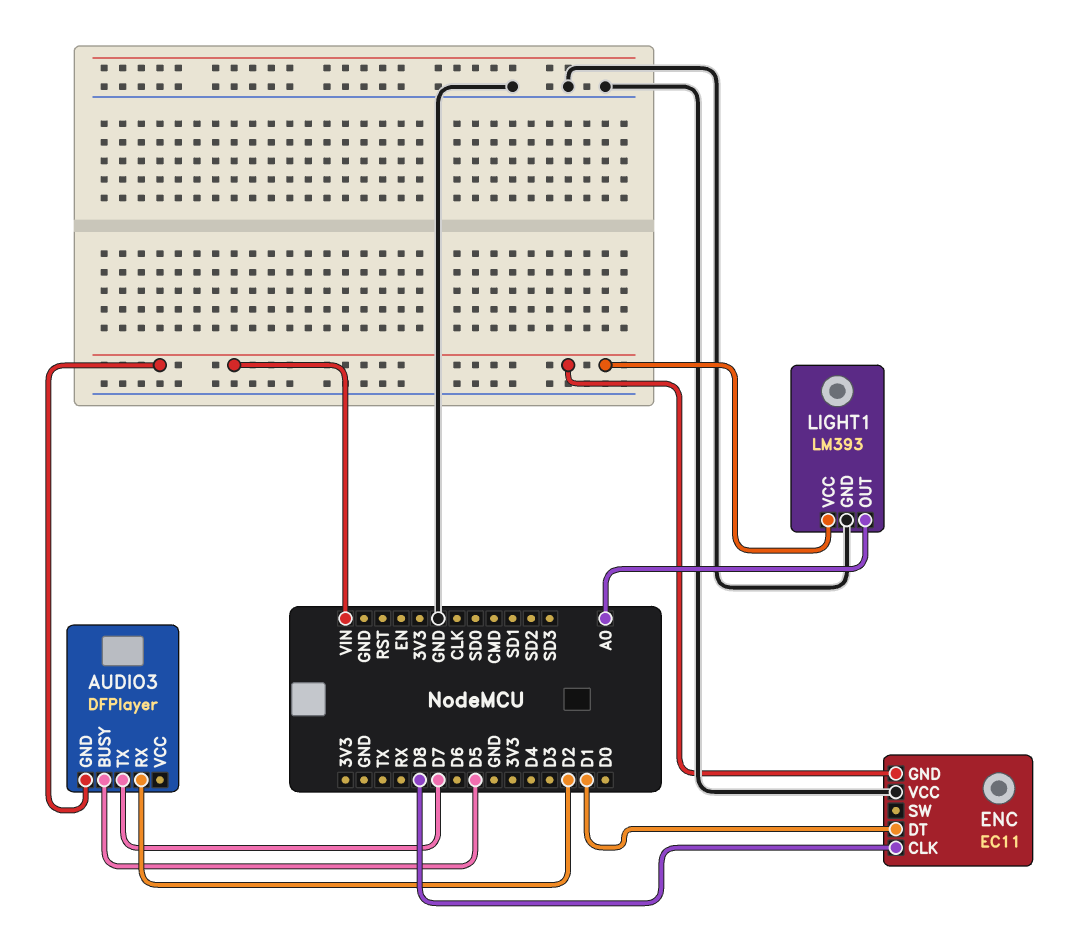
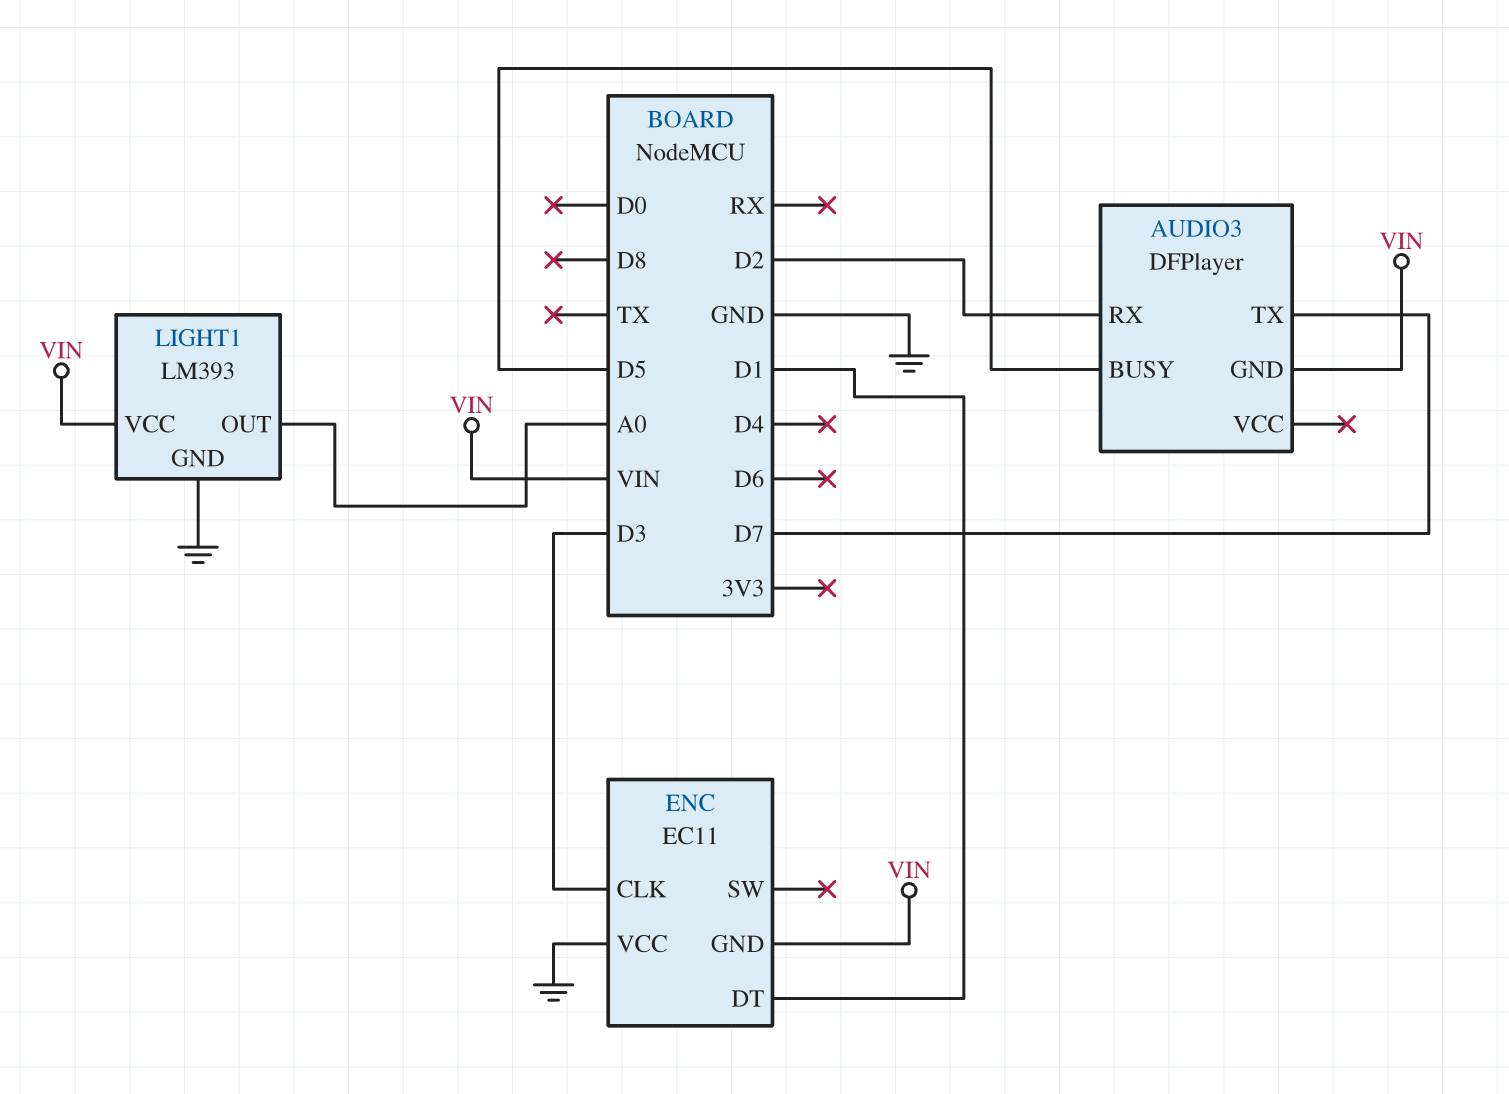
ENC pin CLK: D8 -> D3

